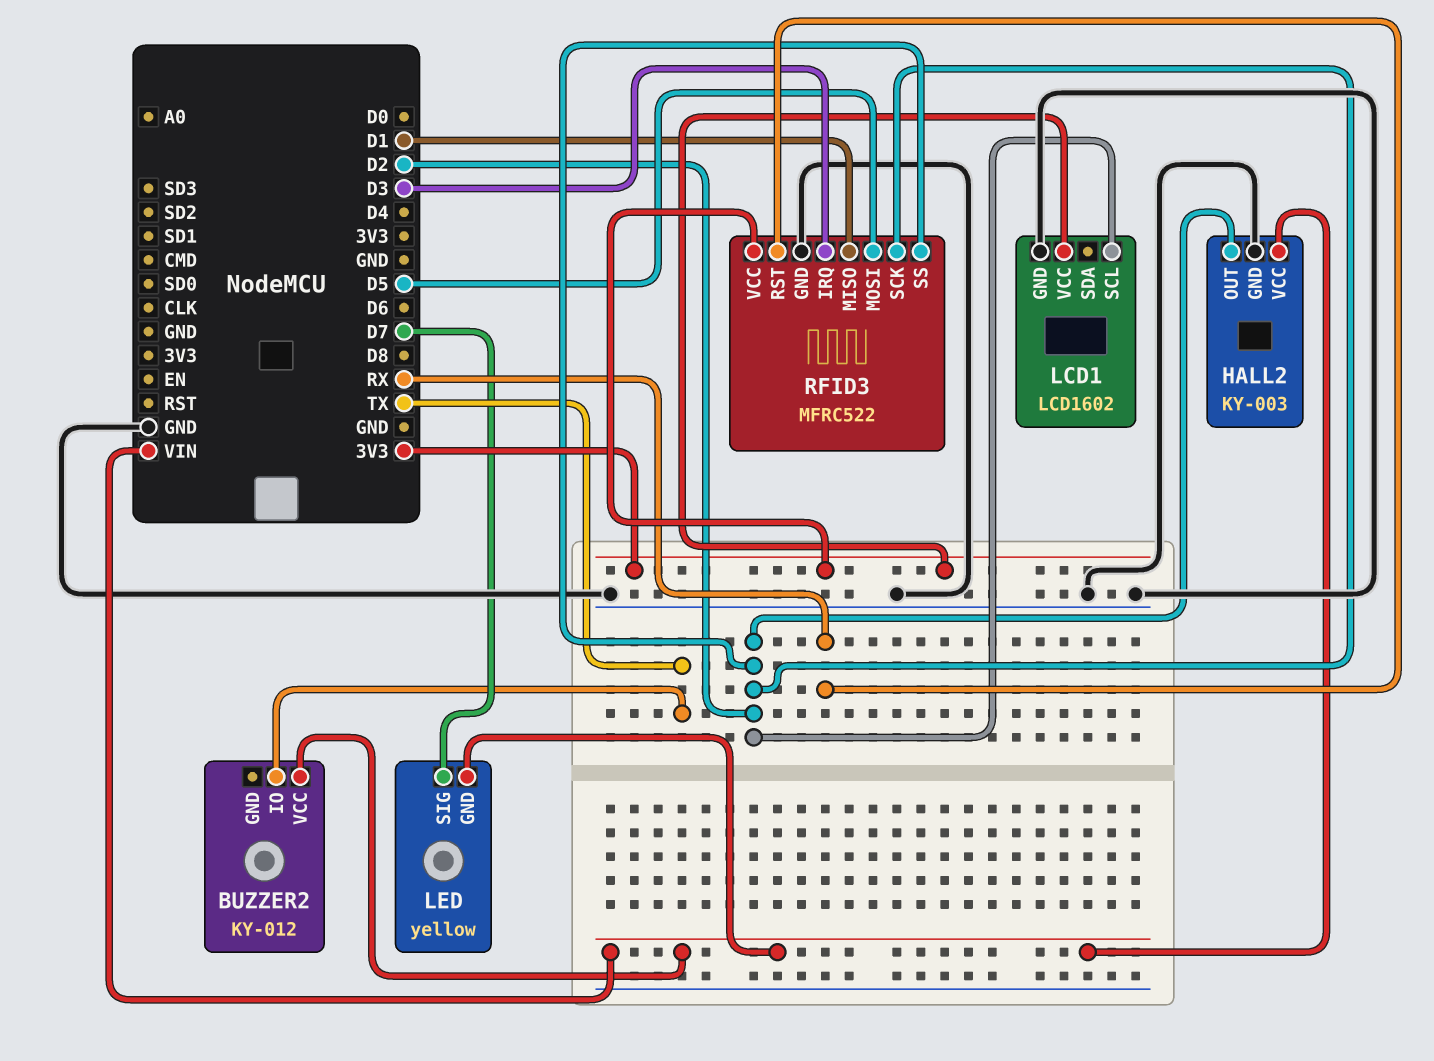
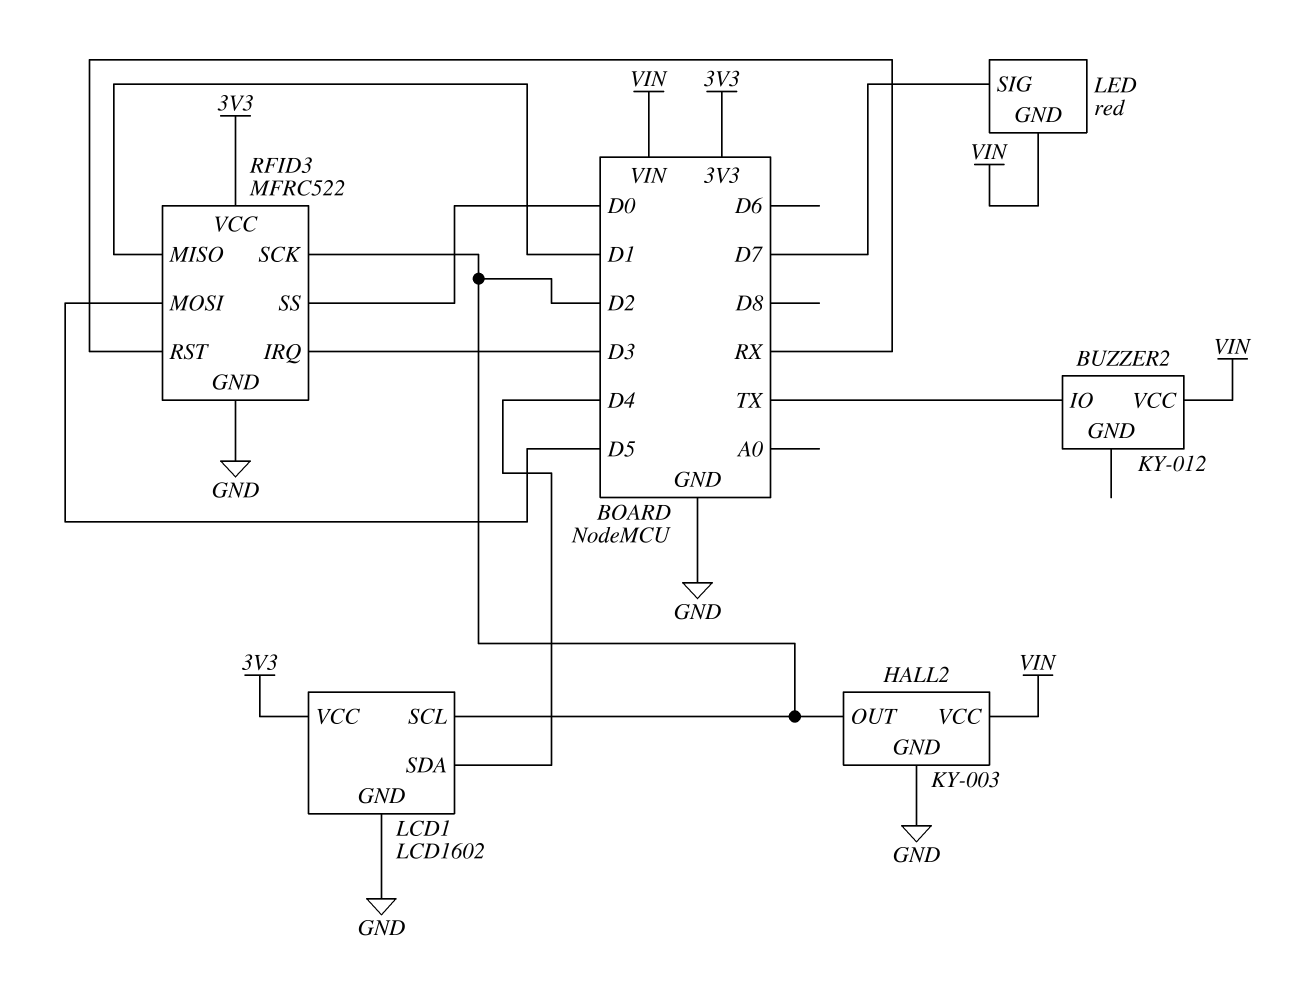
LCD1 pin SDA: none -> D4
LED: yellow -> red
RFID3 pin SS: D2 -> D0

